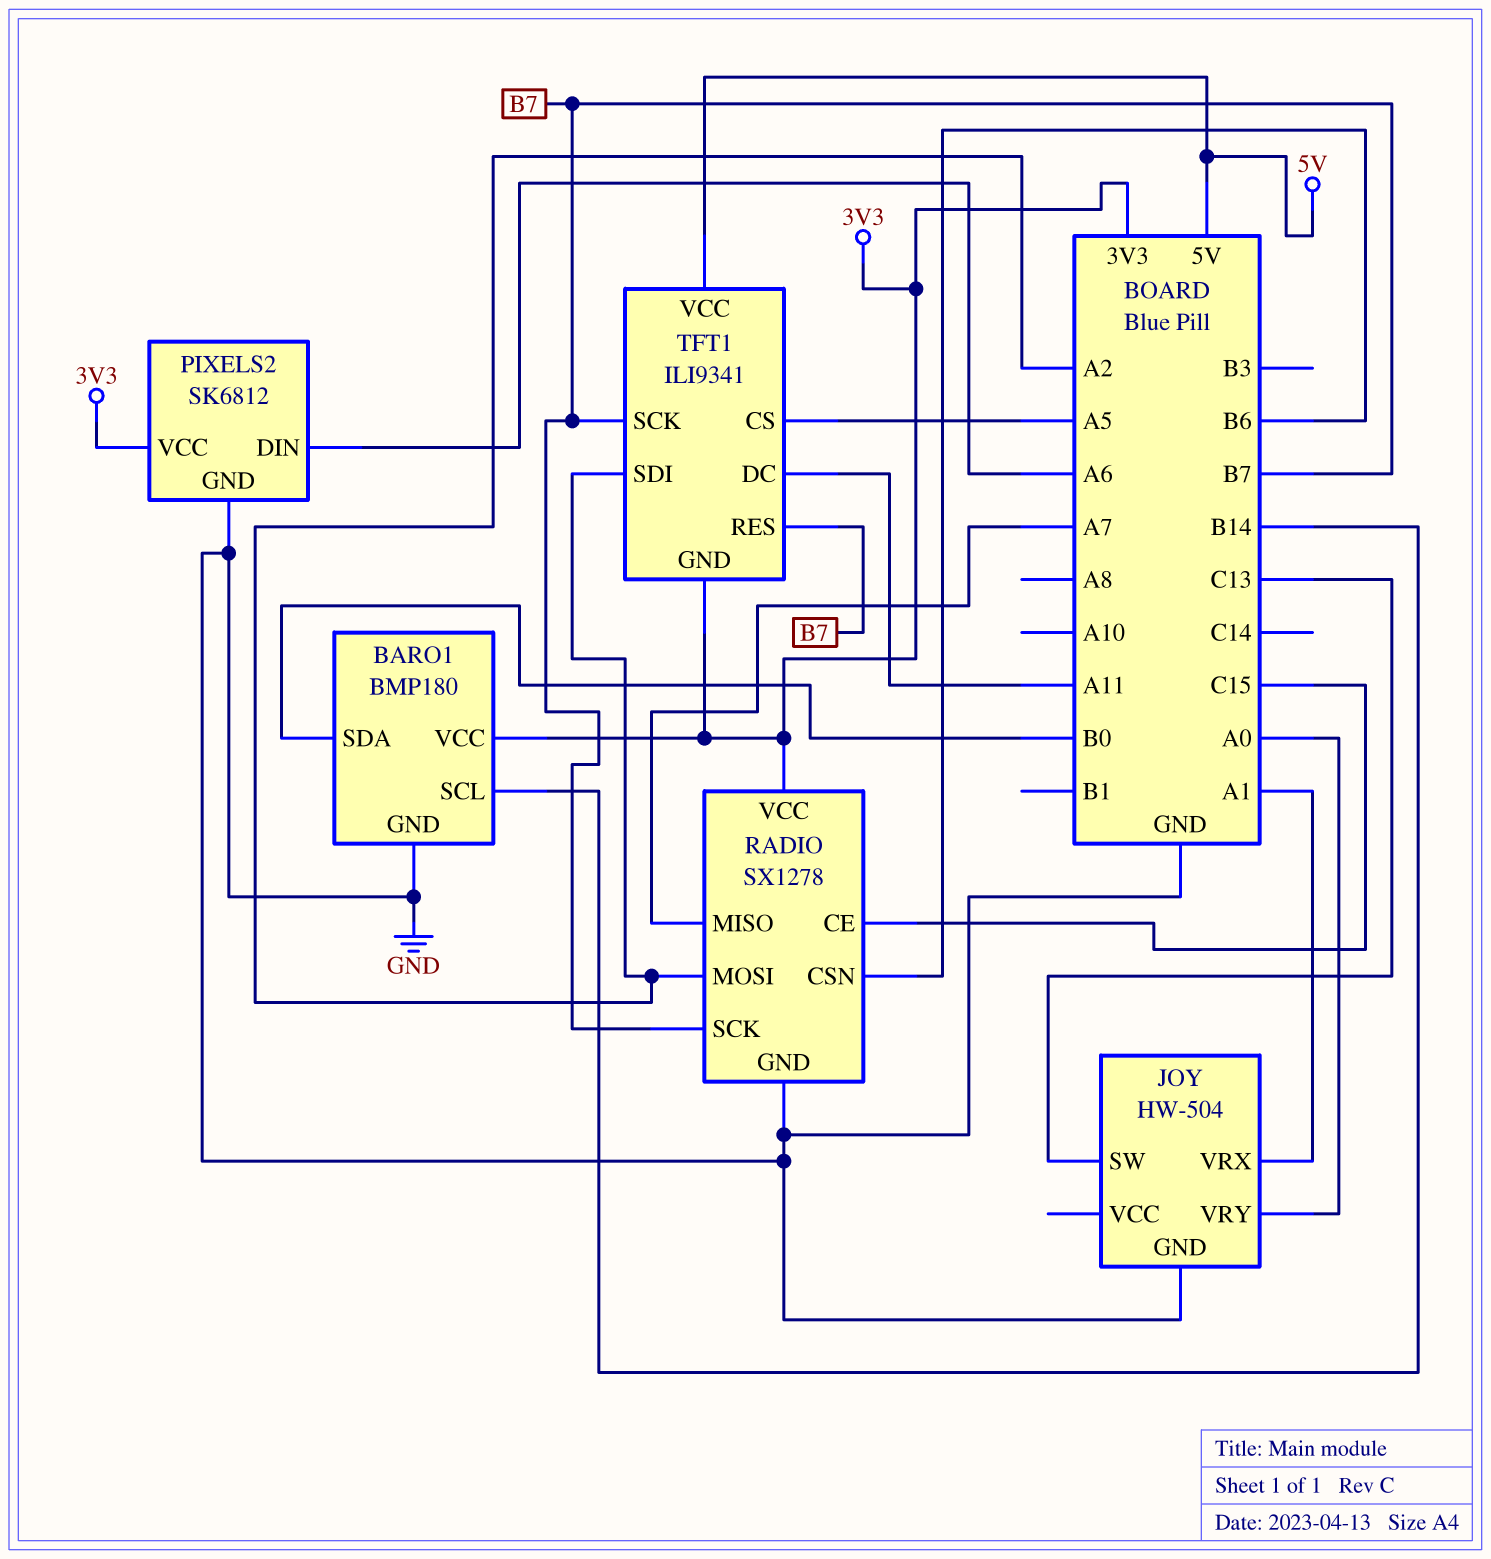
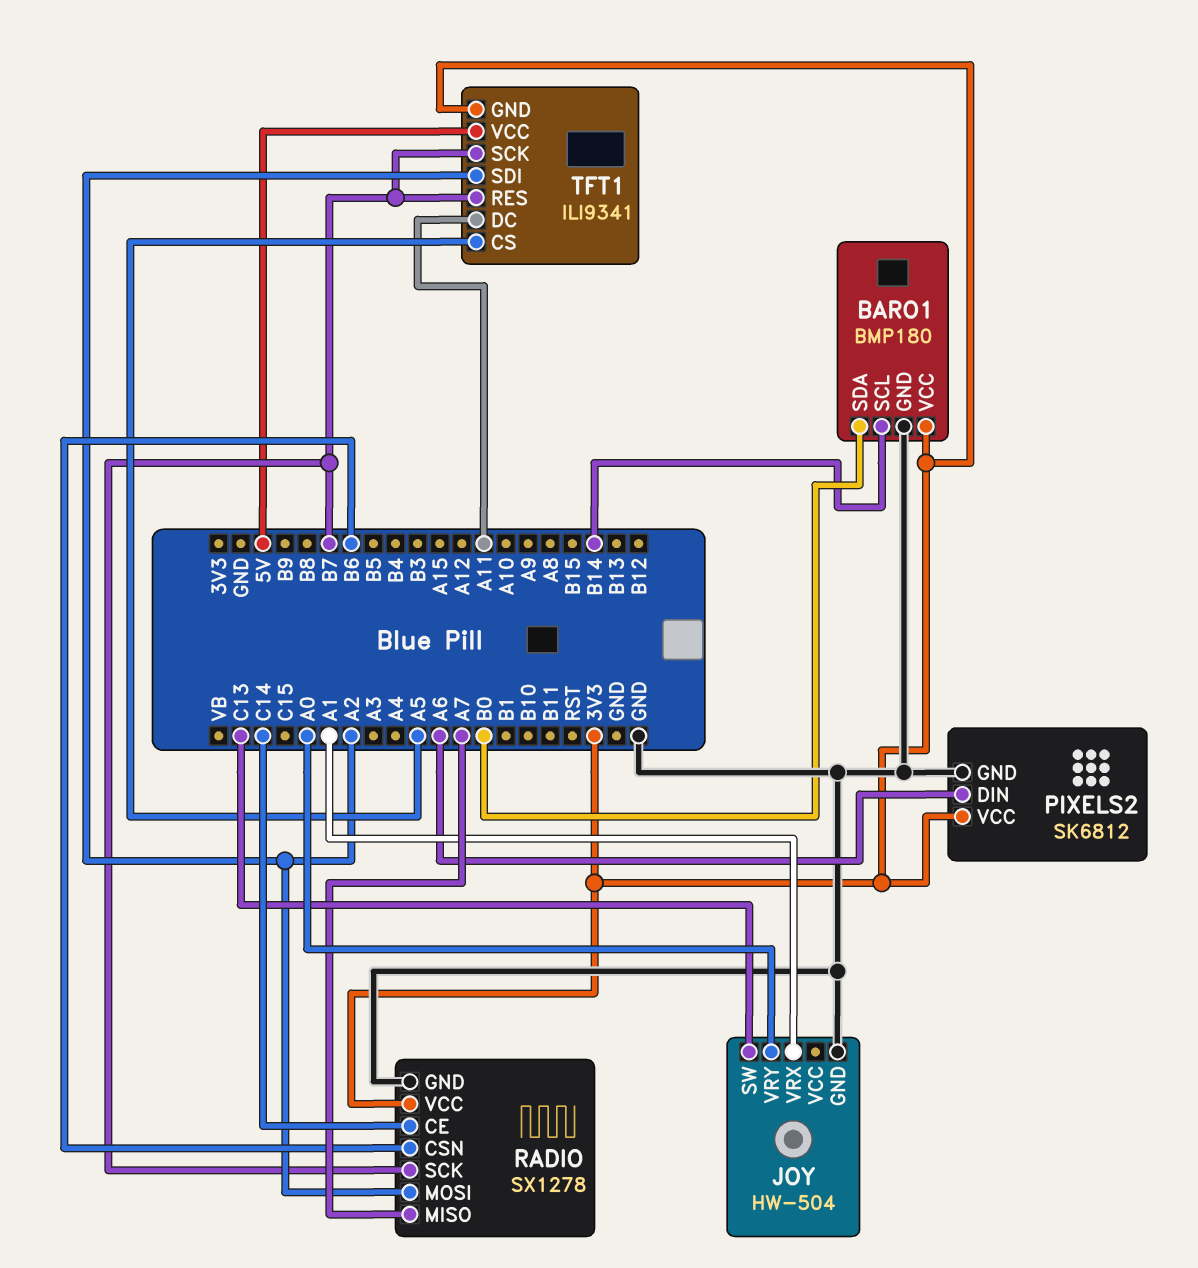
RADIO pin CE: C15 -> C14

